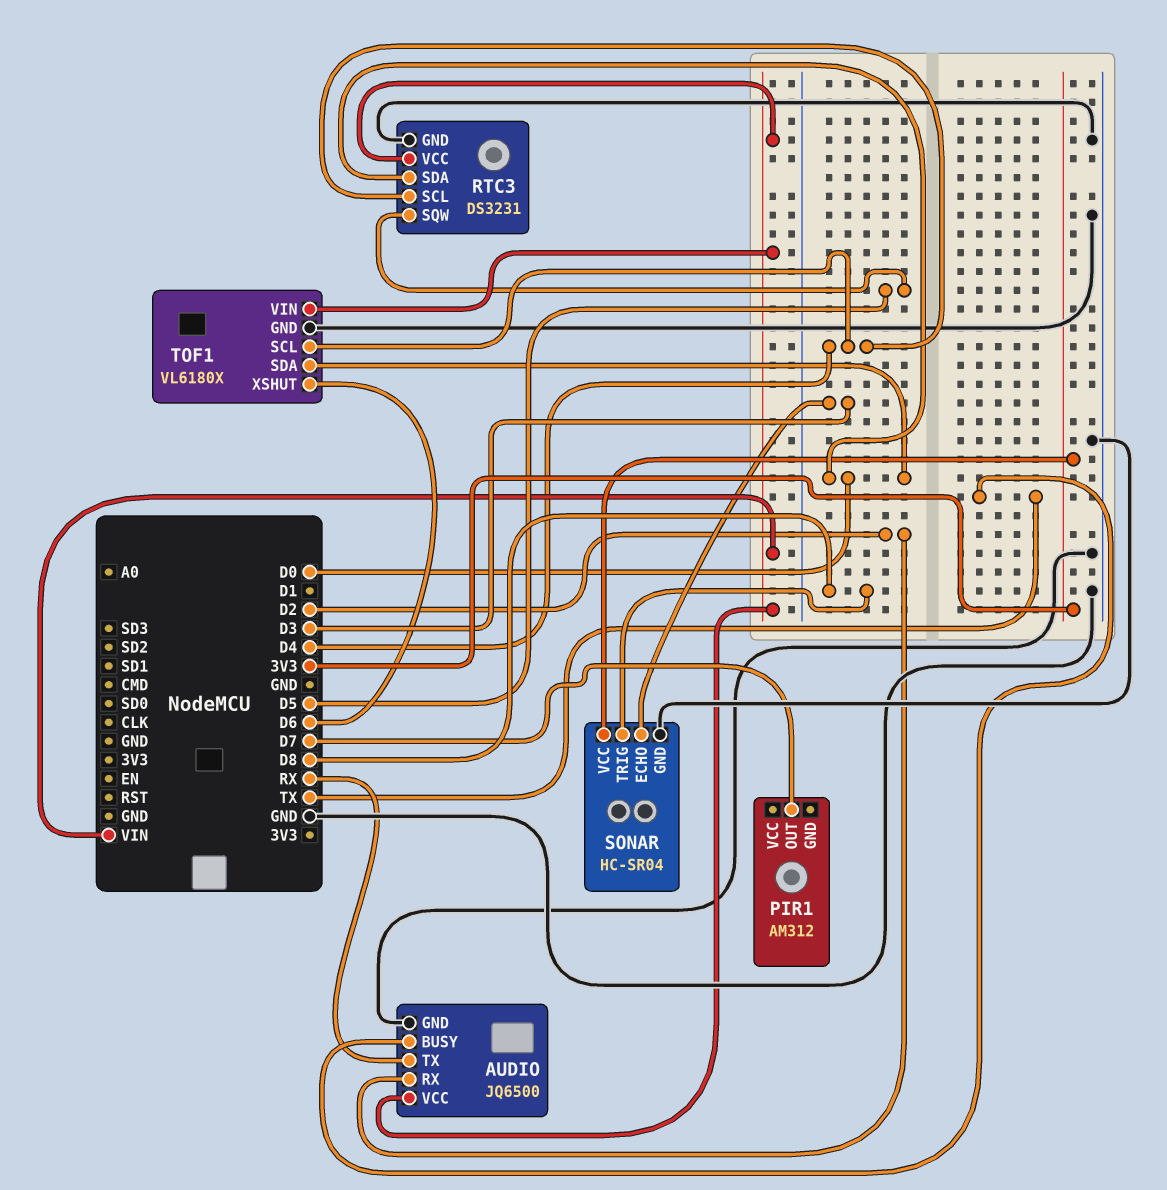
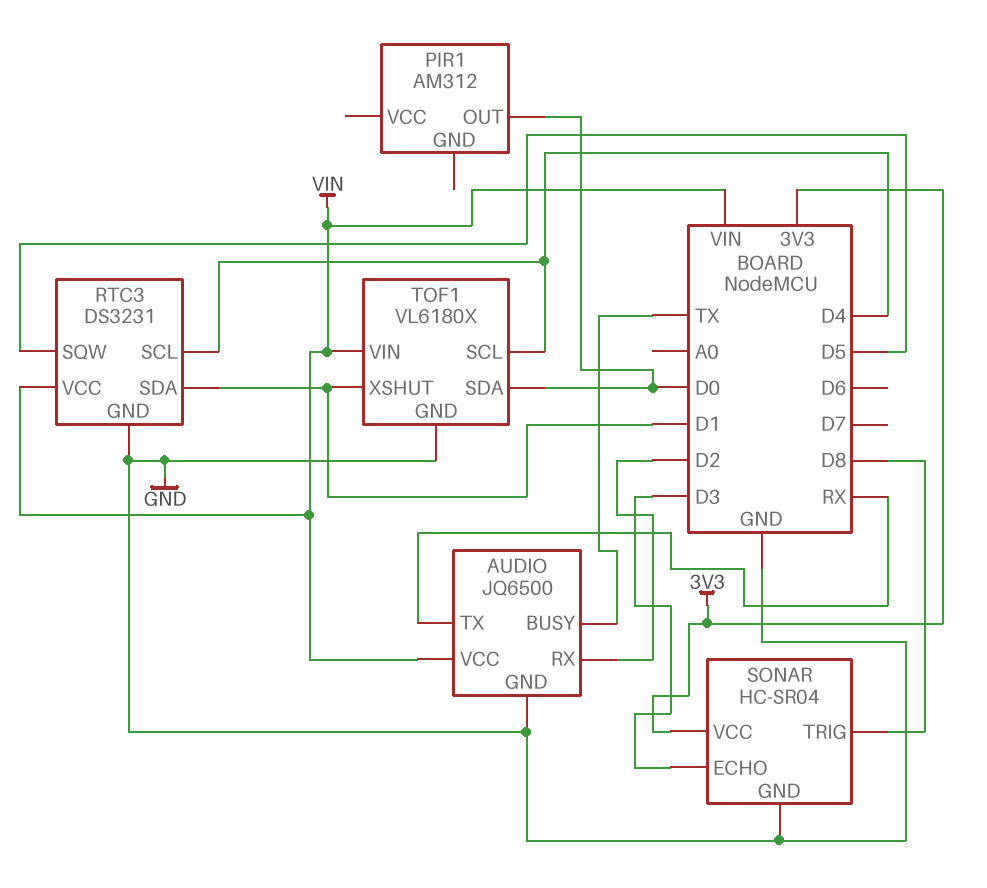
PIR1 pin OUT: D7 -> D0
RTC3 pin SDA: D0 -> D1
TOF1 pin XSHUT: D6 -> D1

